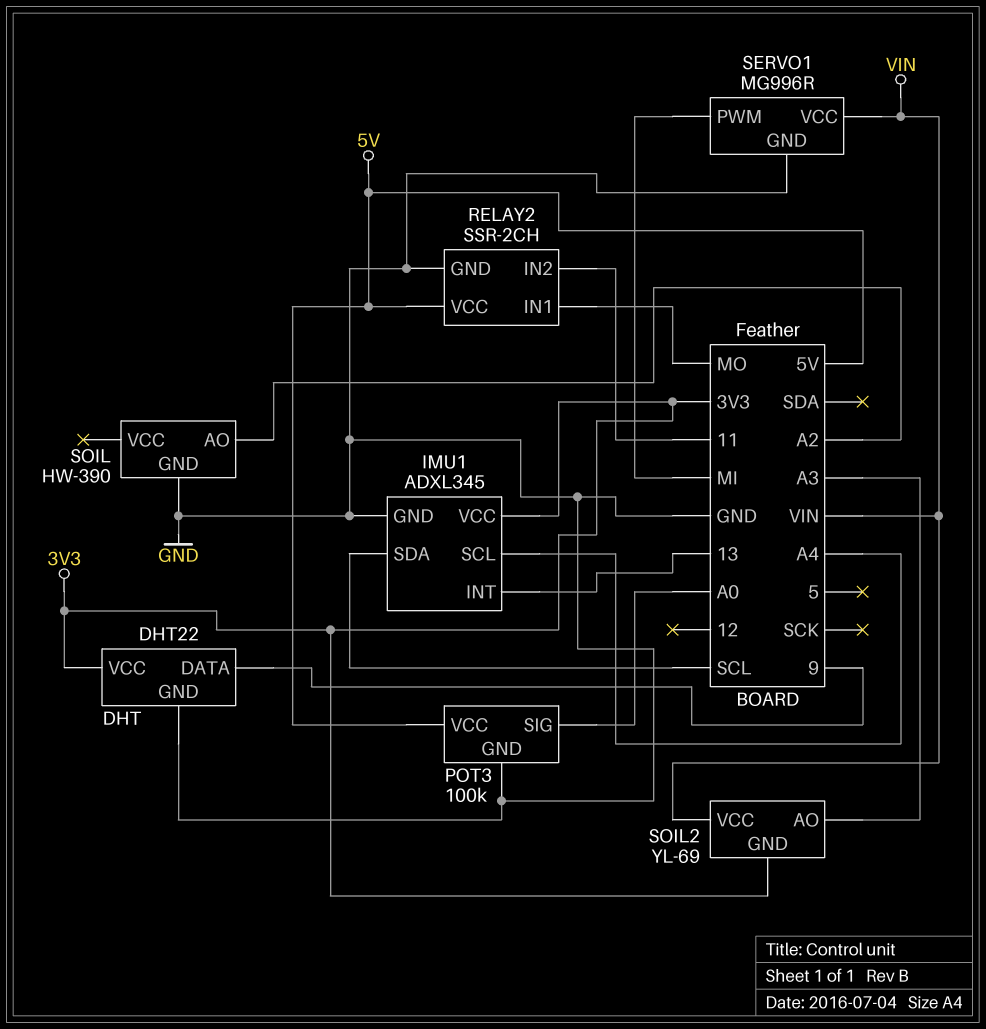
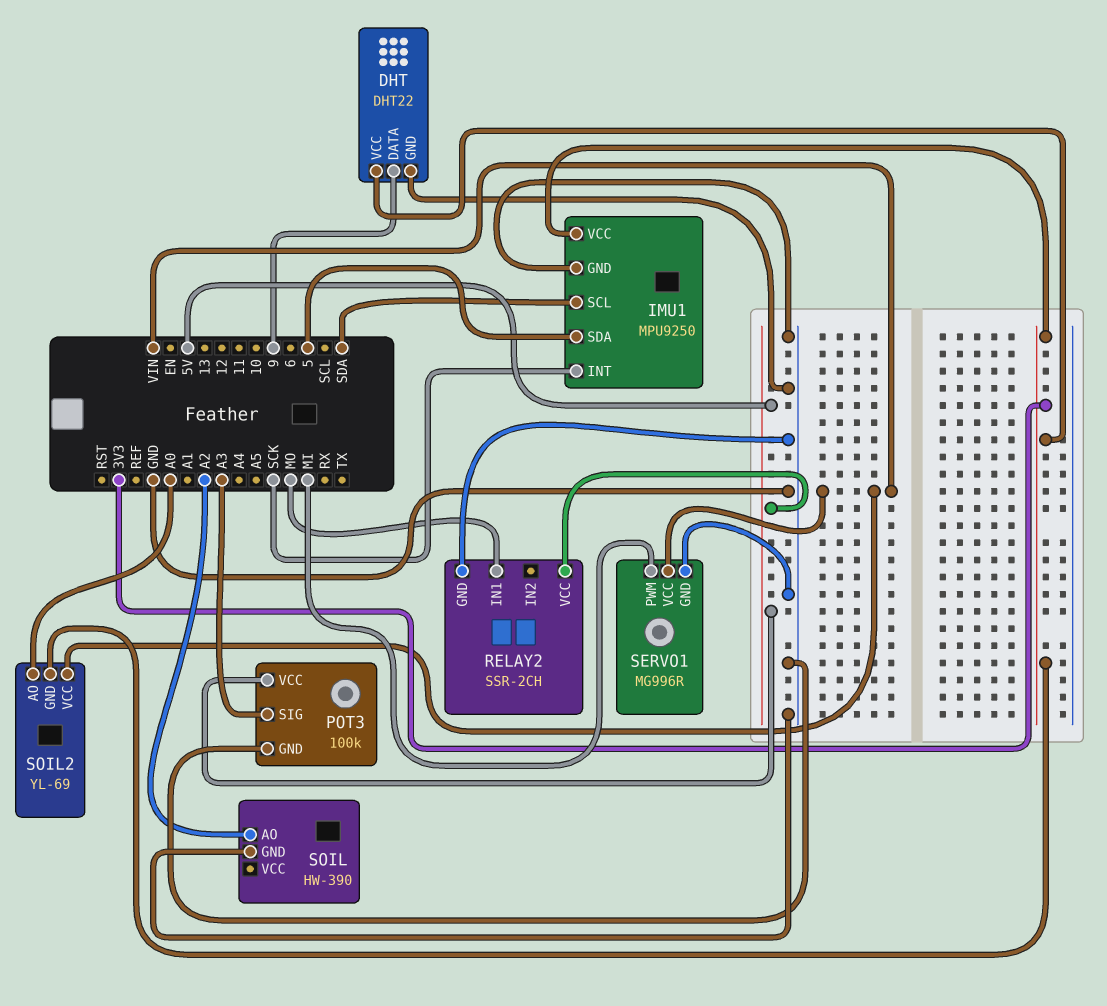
IMU1: ADXL345 -> MPU9250
IMU1 pin INT: 13 -> SCK
IMU1 pin SCL: A4 -> SDA
IMU1 pin SDA: SCL -> 5
POT3 pin SIG: A0 -> A3
RELAY2 pin IN2: 11 -> none
SOIL2 pin AO: A3 -> A0

